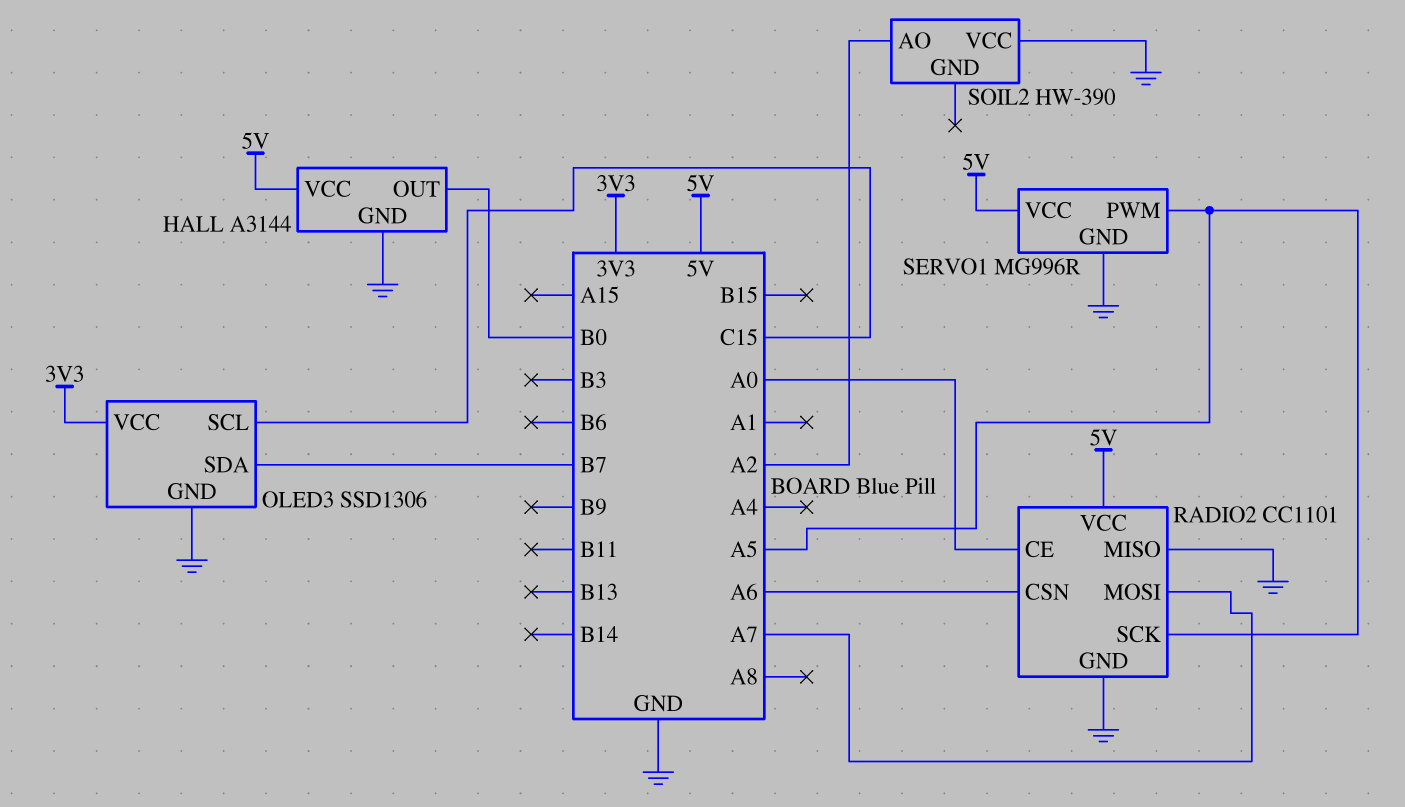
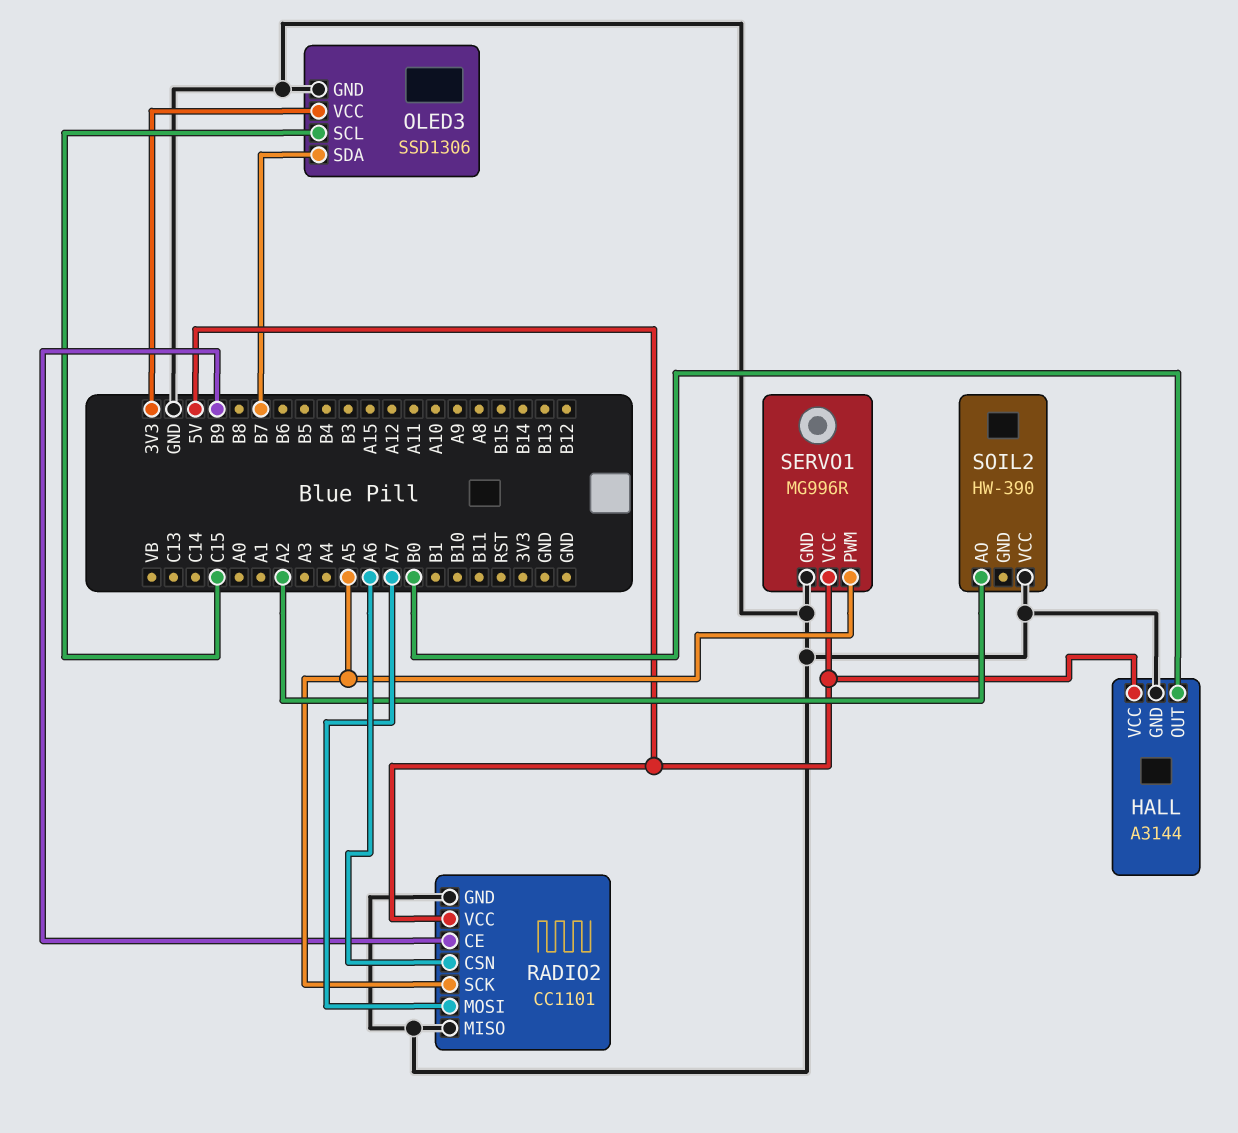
RADIO2 pin CE: A0 -> B9

